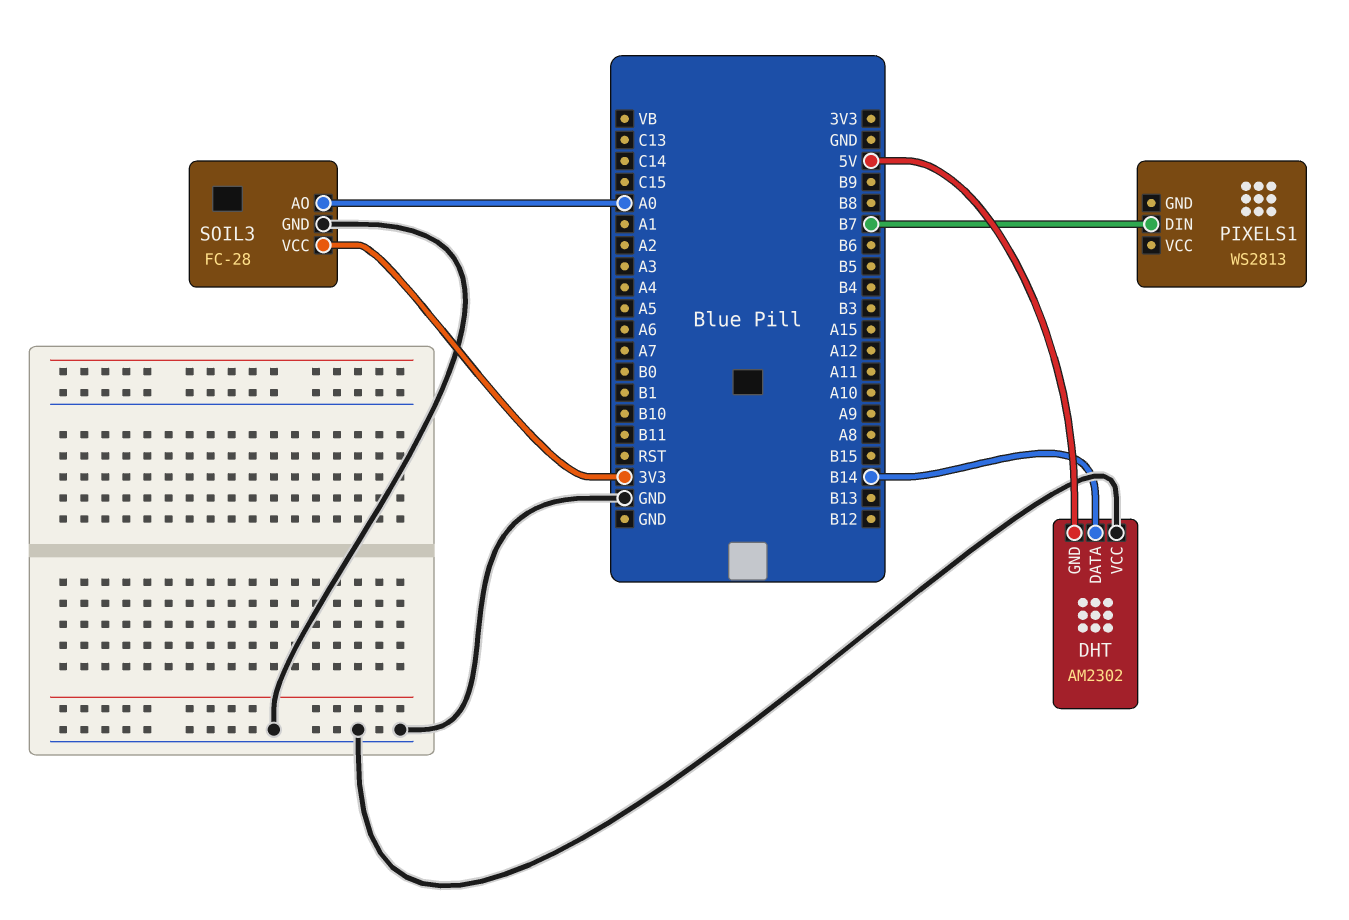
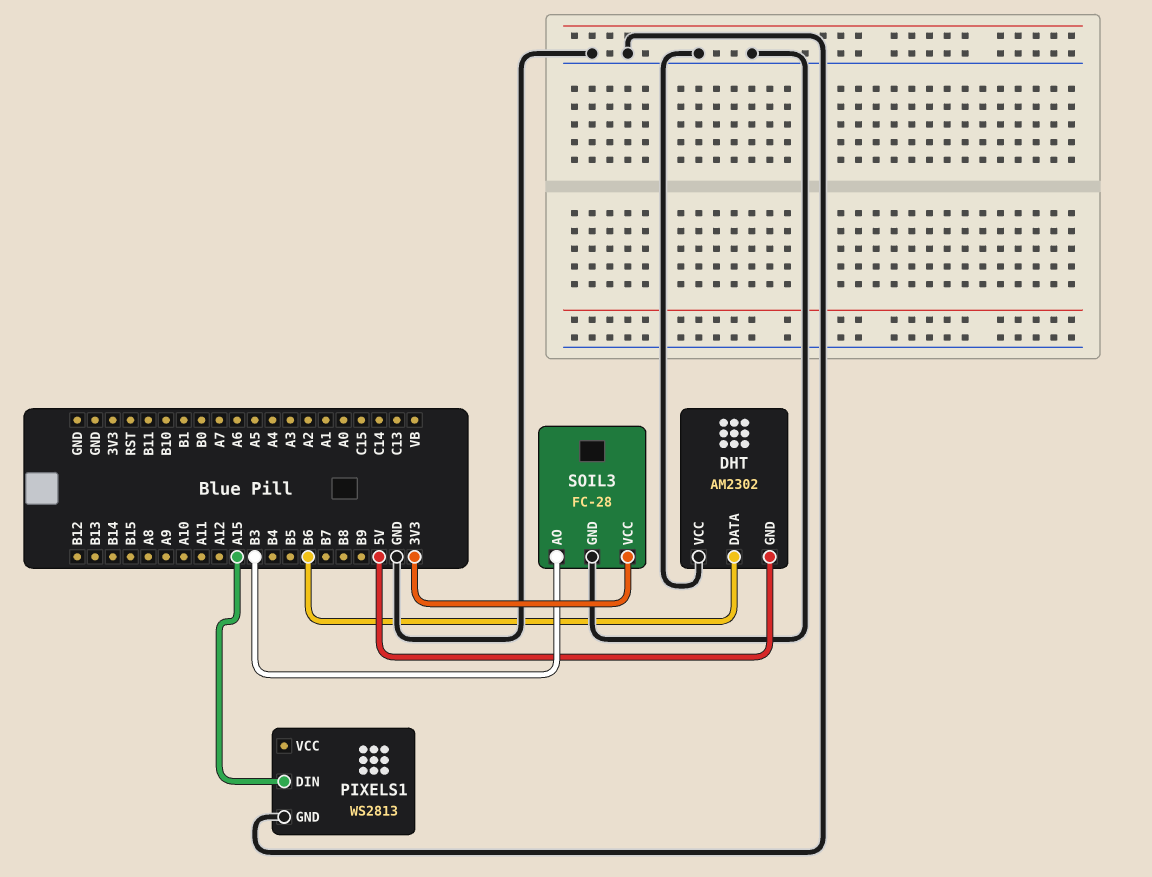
DHT pin DATA: B14 -> B6
PIXELS1 pin DIN: B7 -> A15
PIXELS1 pin GND: none -> GND
SOIL3 pin AO: A0 -> B3

